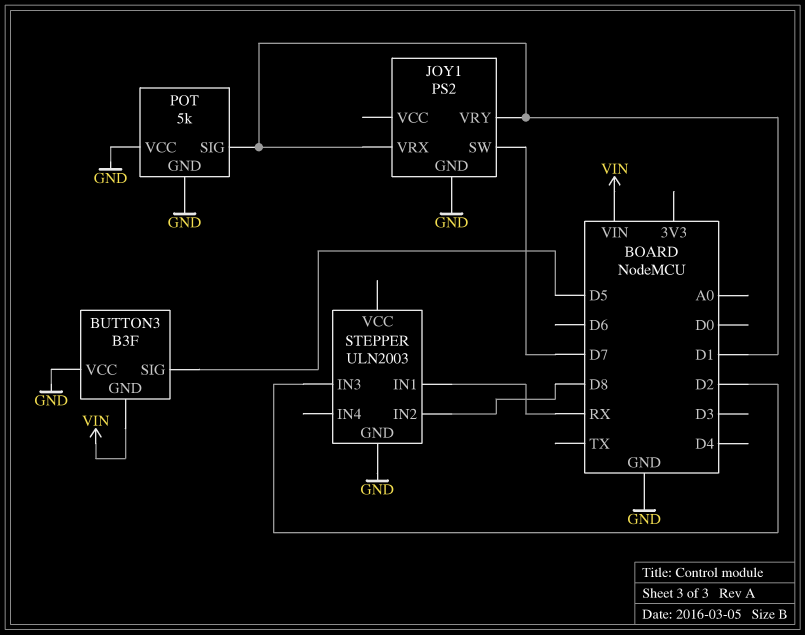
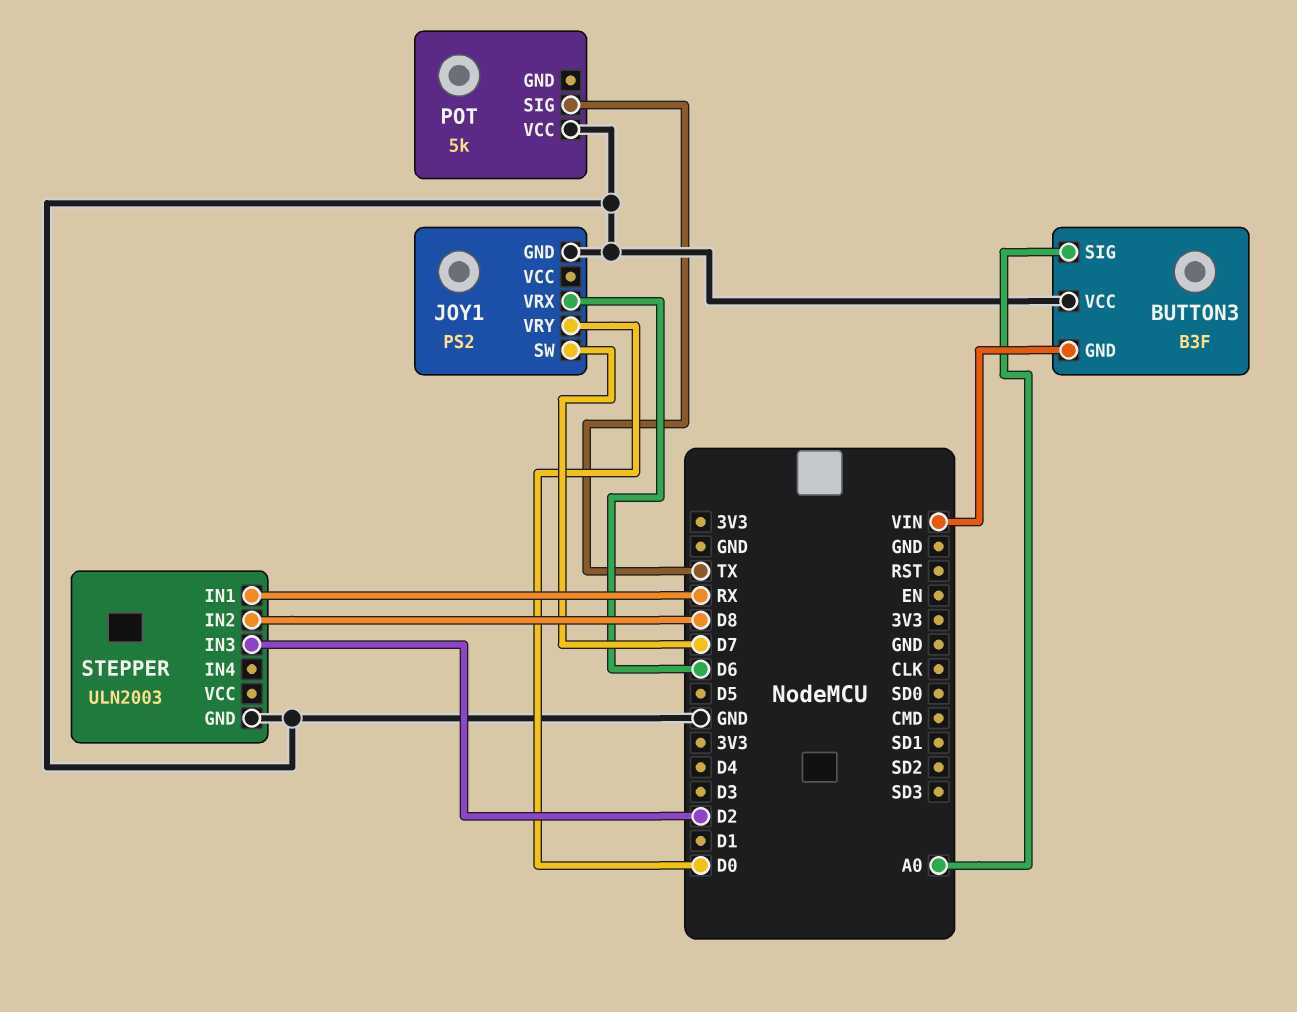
BUTTON3 pin SIG: D5 -> A0
JOY1 pin VRX: D1 -> D6
JOY1 pin VRY: D1 -> D0
POT pin GND: GND -> none
POT pin SIG: D1 -> TX

